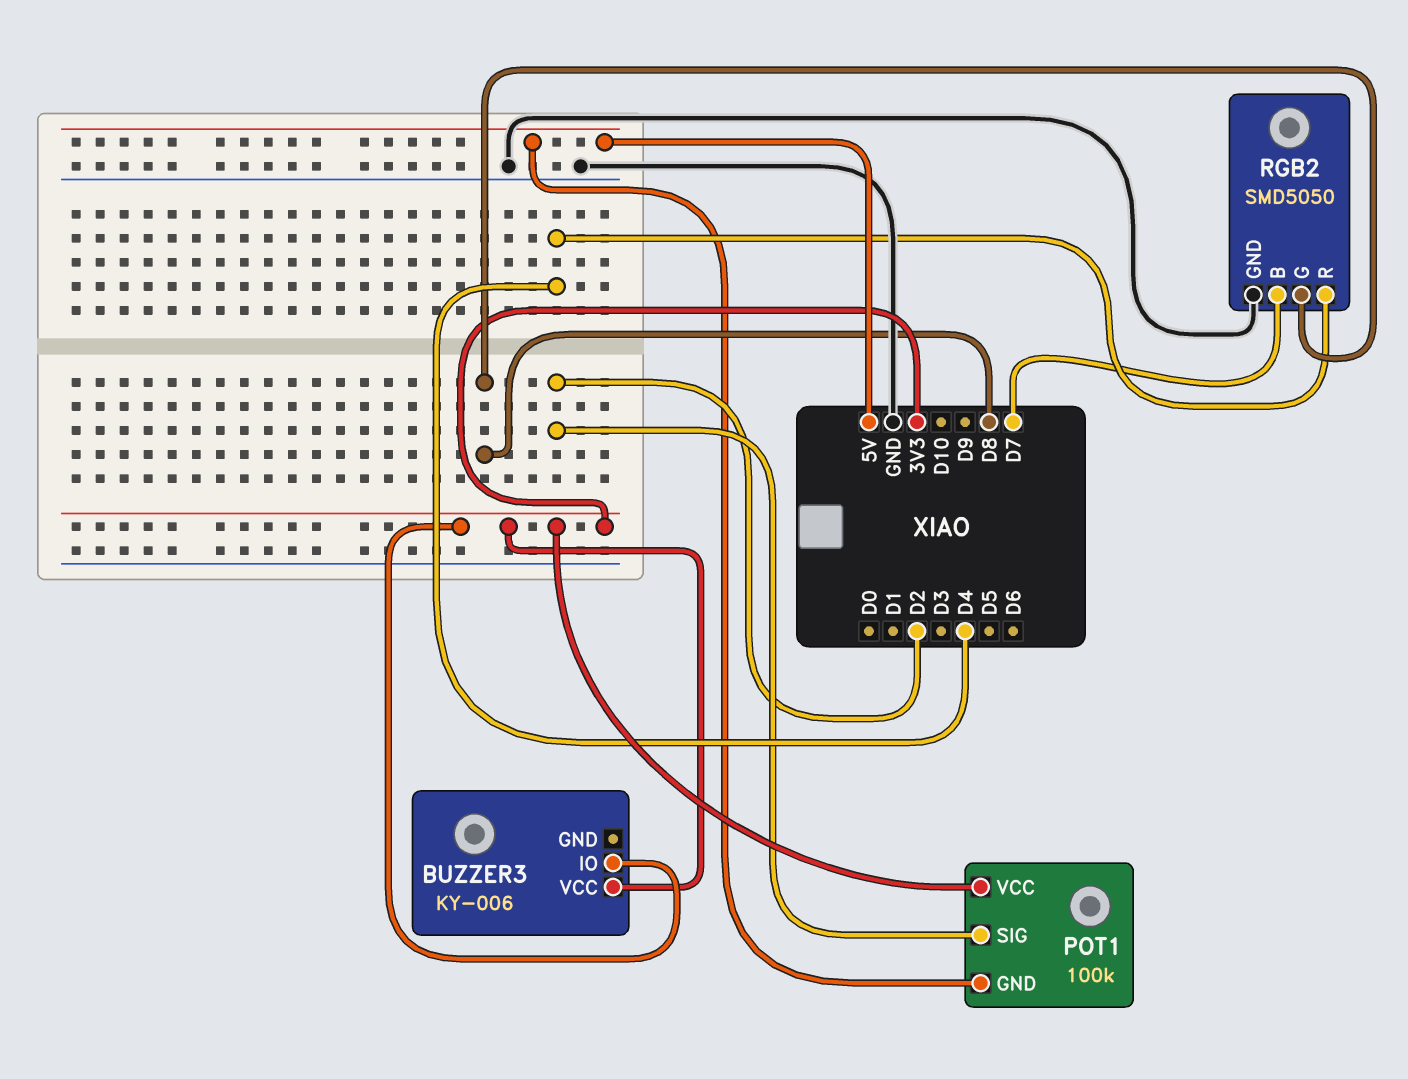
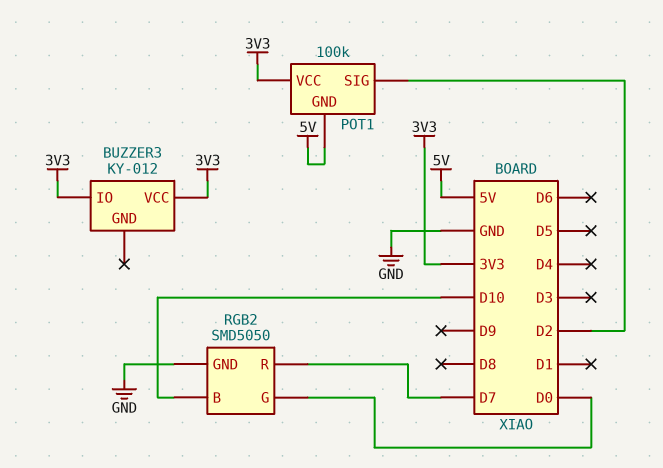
BUZZER3: KY-006 -> KY-012
RGB2 pin B: D7 -> D10
RGB2 pin G: D8 -> D0
RGB2 pin R: D4 -> D7

